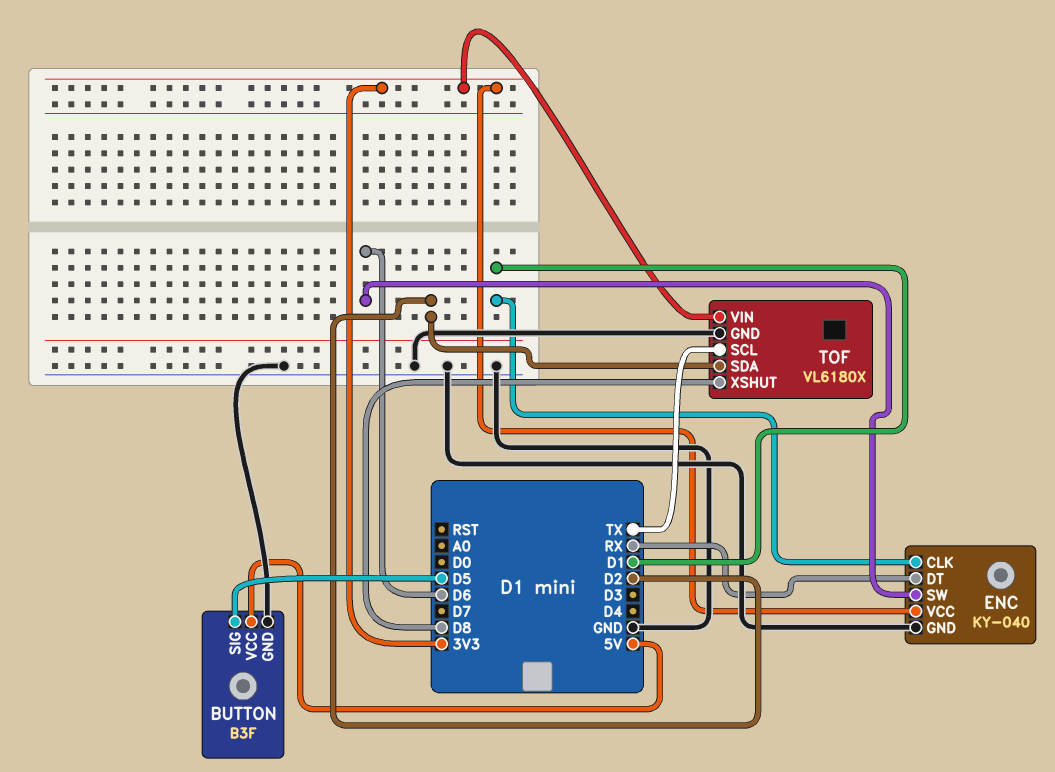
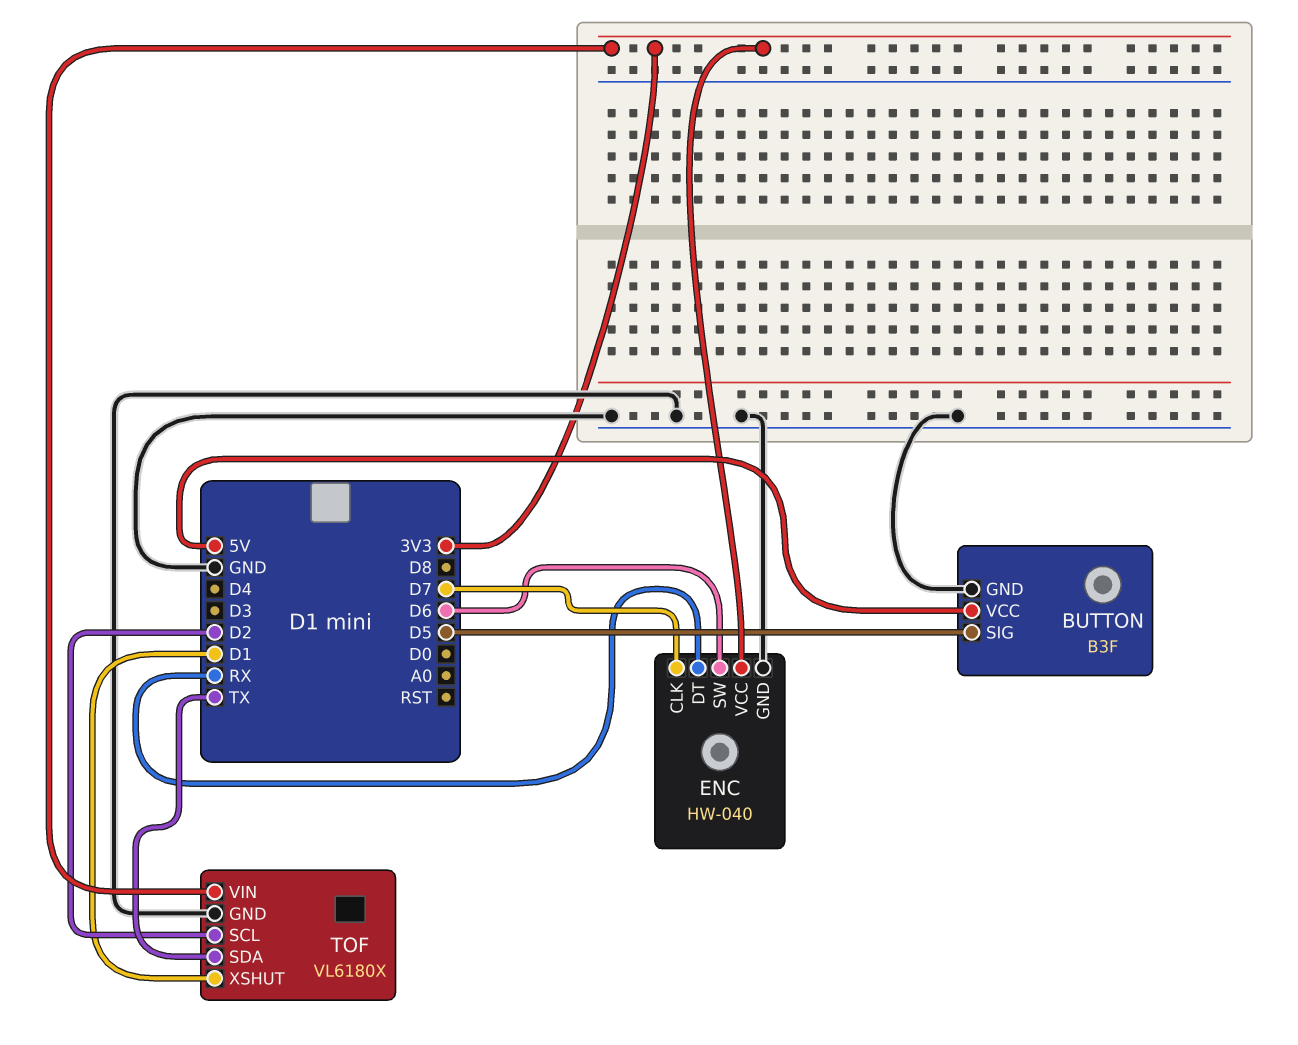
ENC: KY-040 -> HW-040
ENC pin CLK: D1 -> D7
TOF pin SCL: TX -> D2
TOF pin SDA: D2 -> TX
TOF pin XSHUT: D8 -> D1

